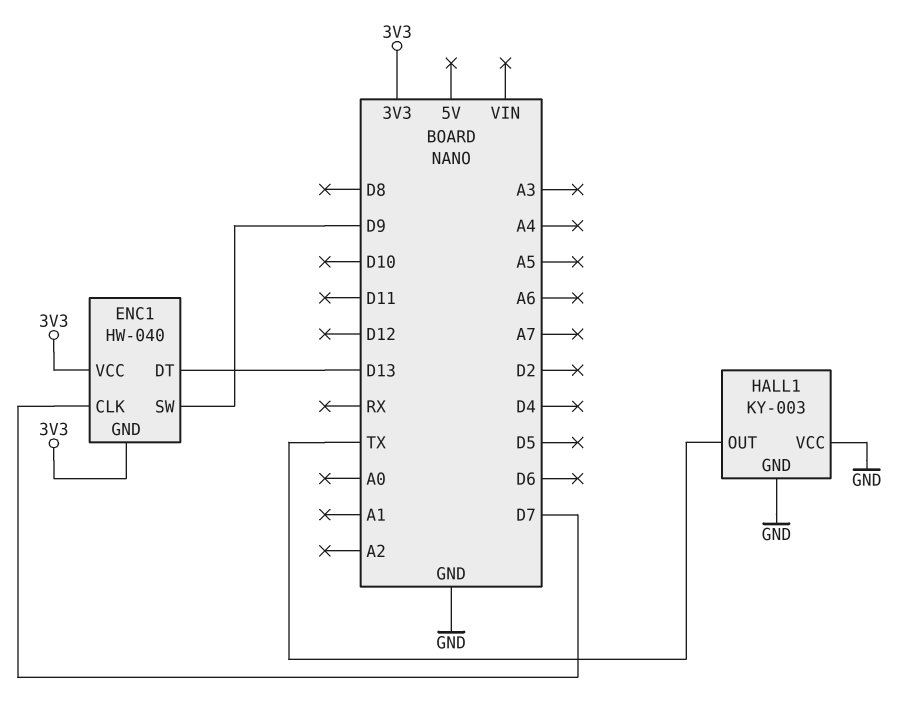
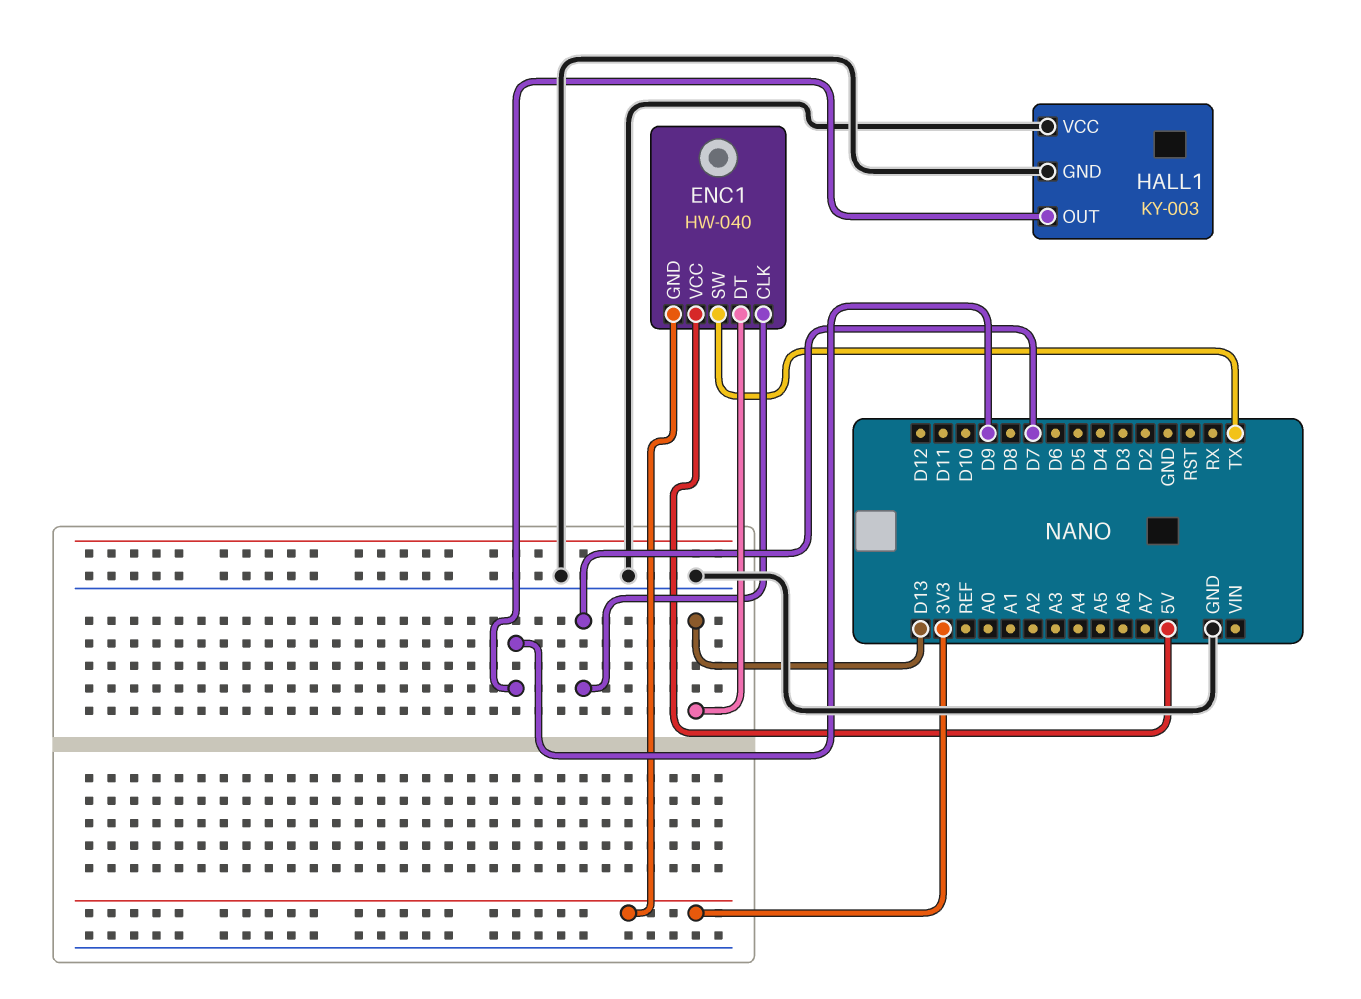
ENC1 pin SW: D9 -> TX
ENC1 pin VCC: 3V3 -> 5V
HALL1 pin OUT: TX -> D9

